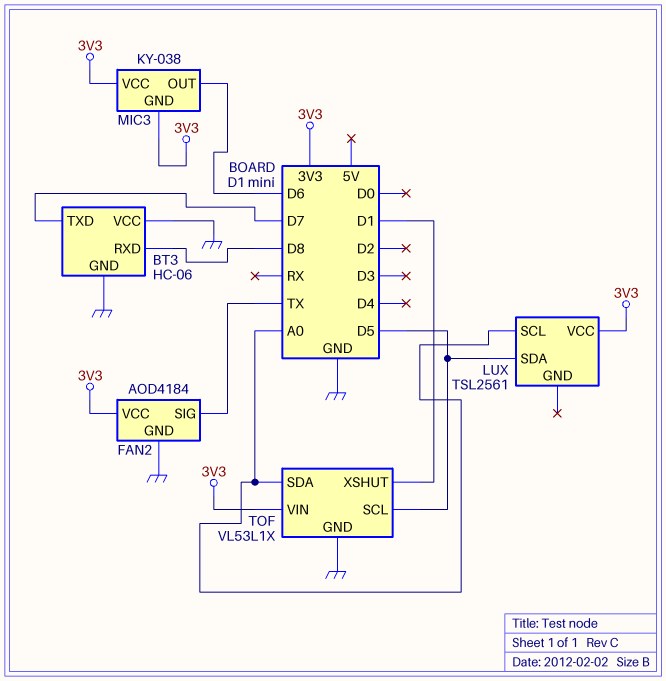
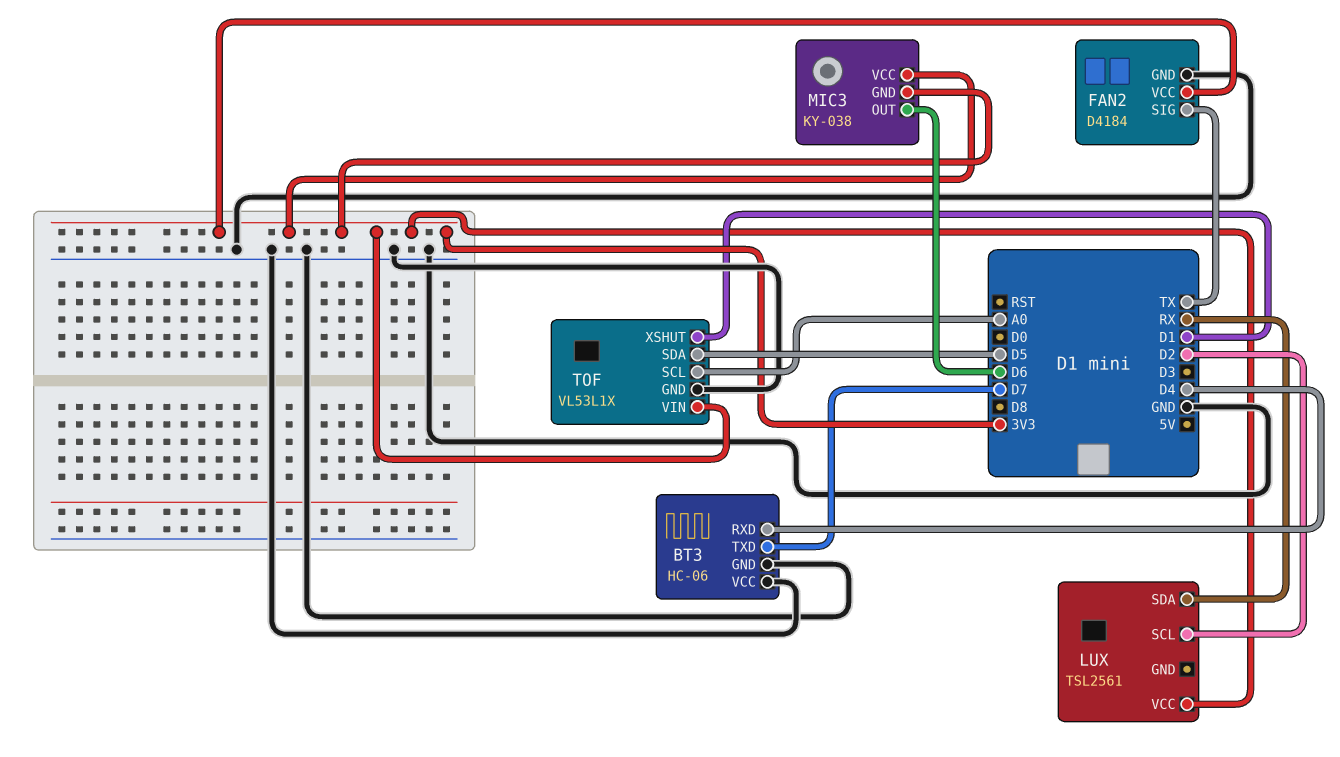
BT3 pin RXD: D8 -> D4
FAN2: AOD4184 -> D4184
LUX pin SCL: A0 -> D2
LUX pin SDA: D5 -> RX
TOF pin SCL: D5 -> A0
TOF pin SDA: A0 -> D5

